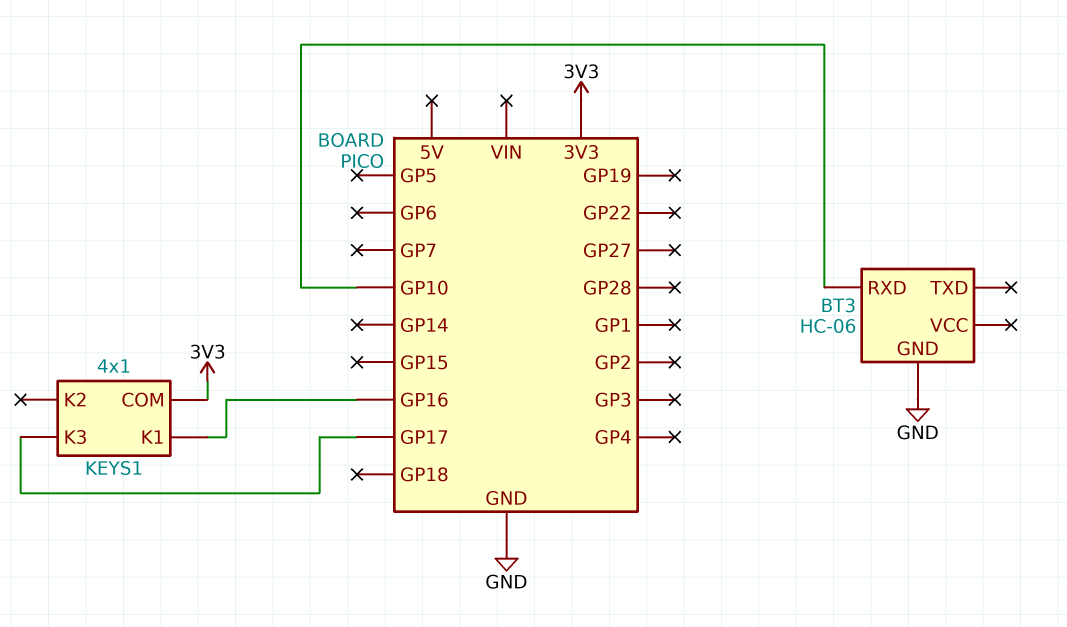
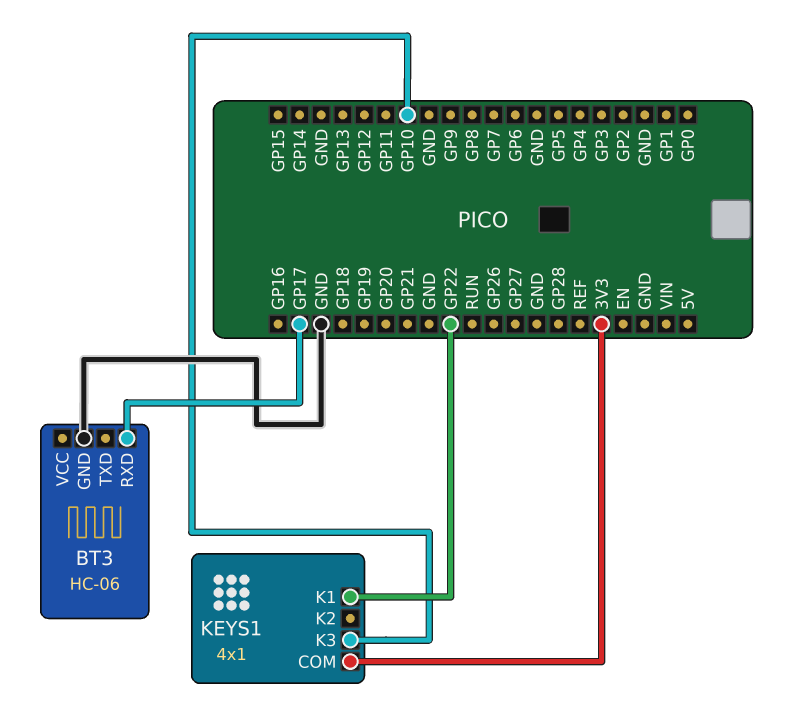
BT3 pin RXD: GP10 -> GP17
KEYS1 pin K1: GP16 -> GP22
KEYS1 pin K3: GP17 -> GP10

